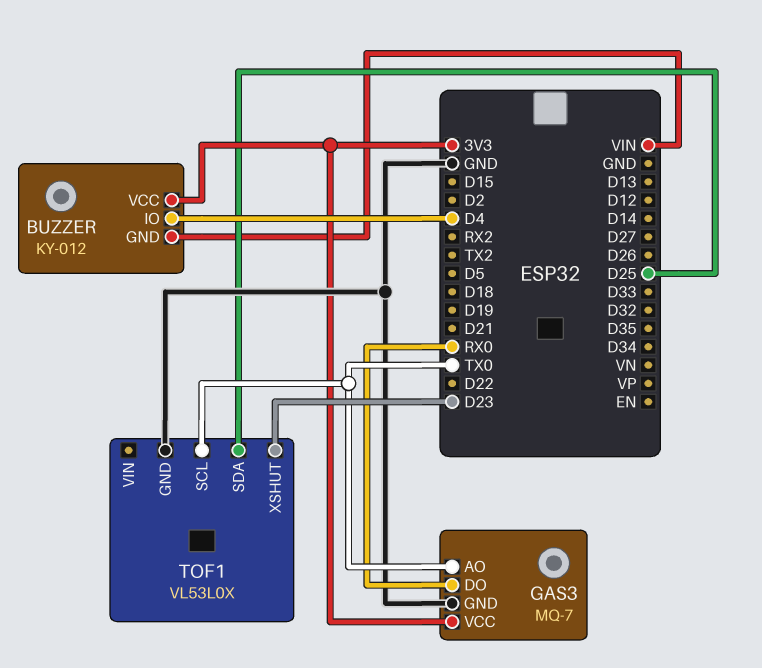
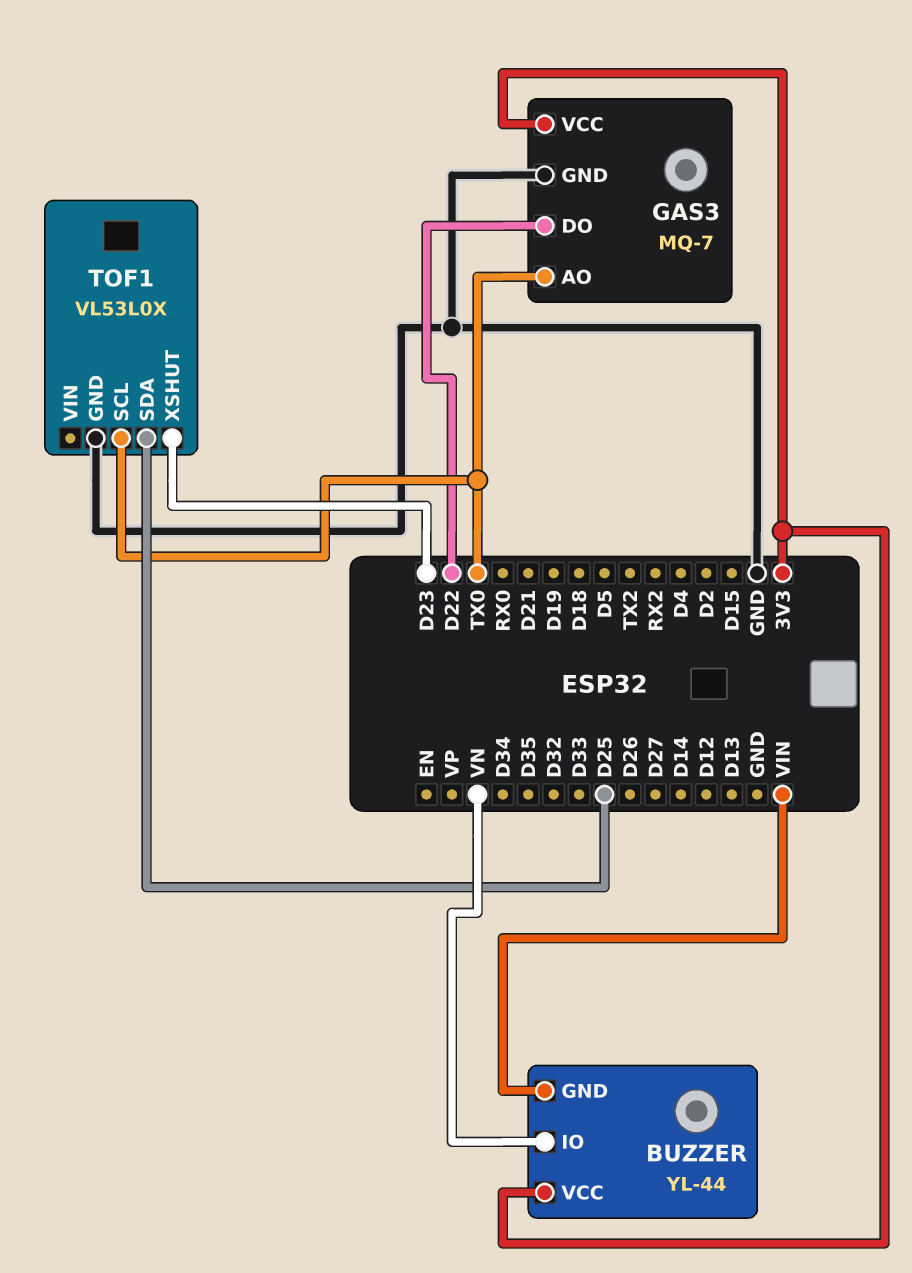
BUZZER: KY-012 -> YL-44
BUZZER pin IO: D4 -> VN
GAS3 pin DO: RX0 -> D22

